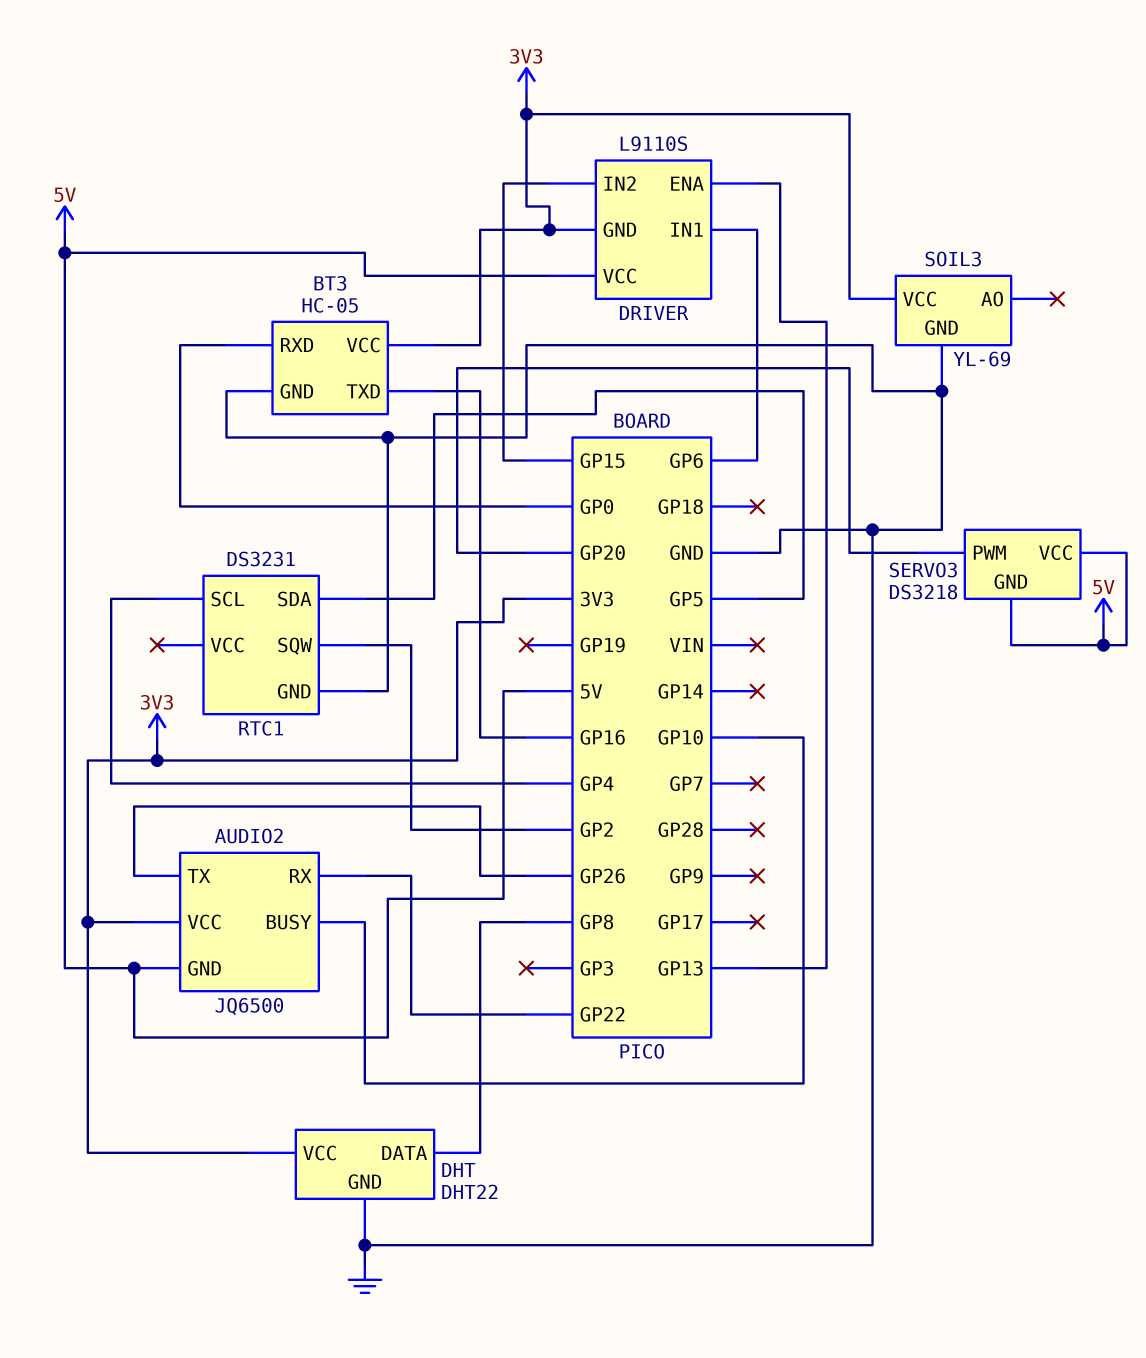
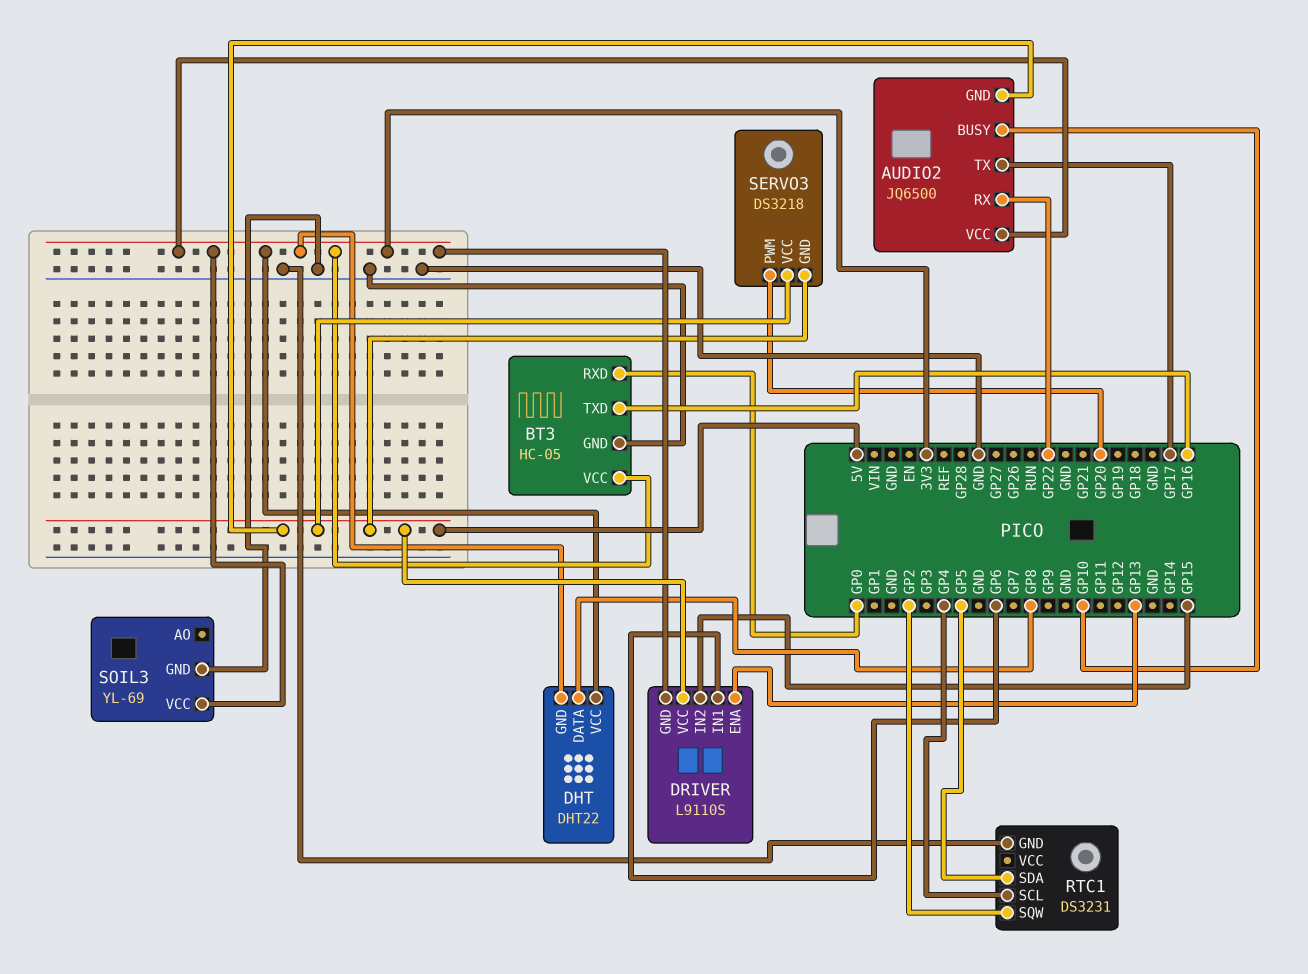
AUDIO2 pin TX: GP26 -> GP17
DHT pin GND: GND -> 3V3

